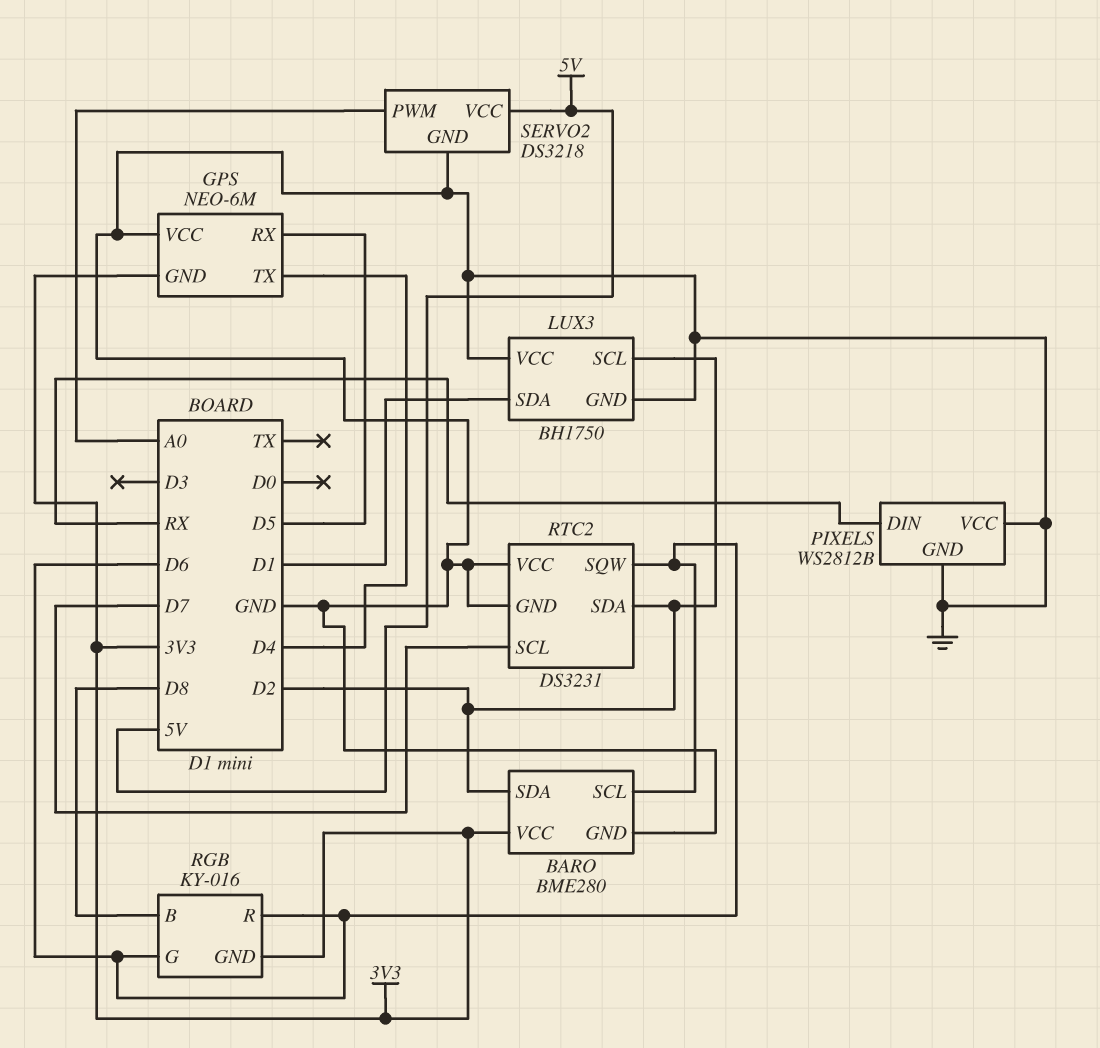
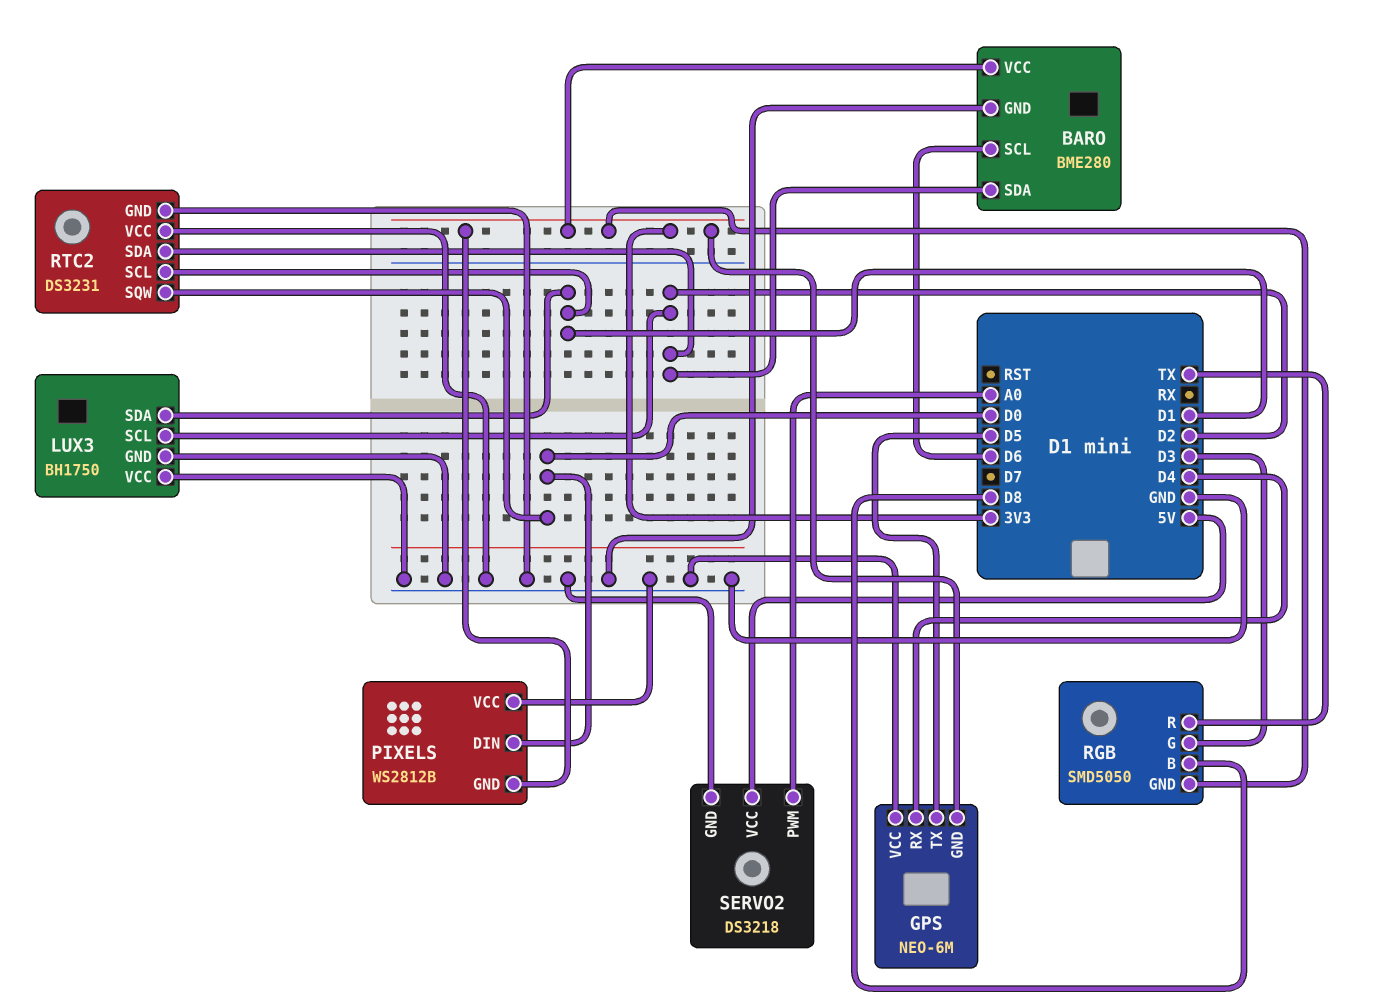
GPS pin RX: D5 -> D4
GPS pin TX: D4 -> D5
PIXELS pin DIN: RX -> D0
PIXELS pin GND: GND -> 3V3
RGB: KY-016 -> SMD5050
RGB pin G: D6 -> D3
RGB pin R: D6 -> TX
RTC2 pin SCL: D7 -> D1
RTC2 pin SQW: D6 -> D0

